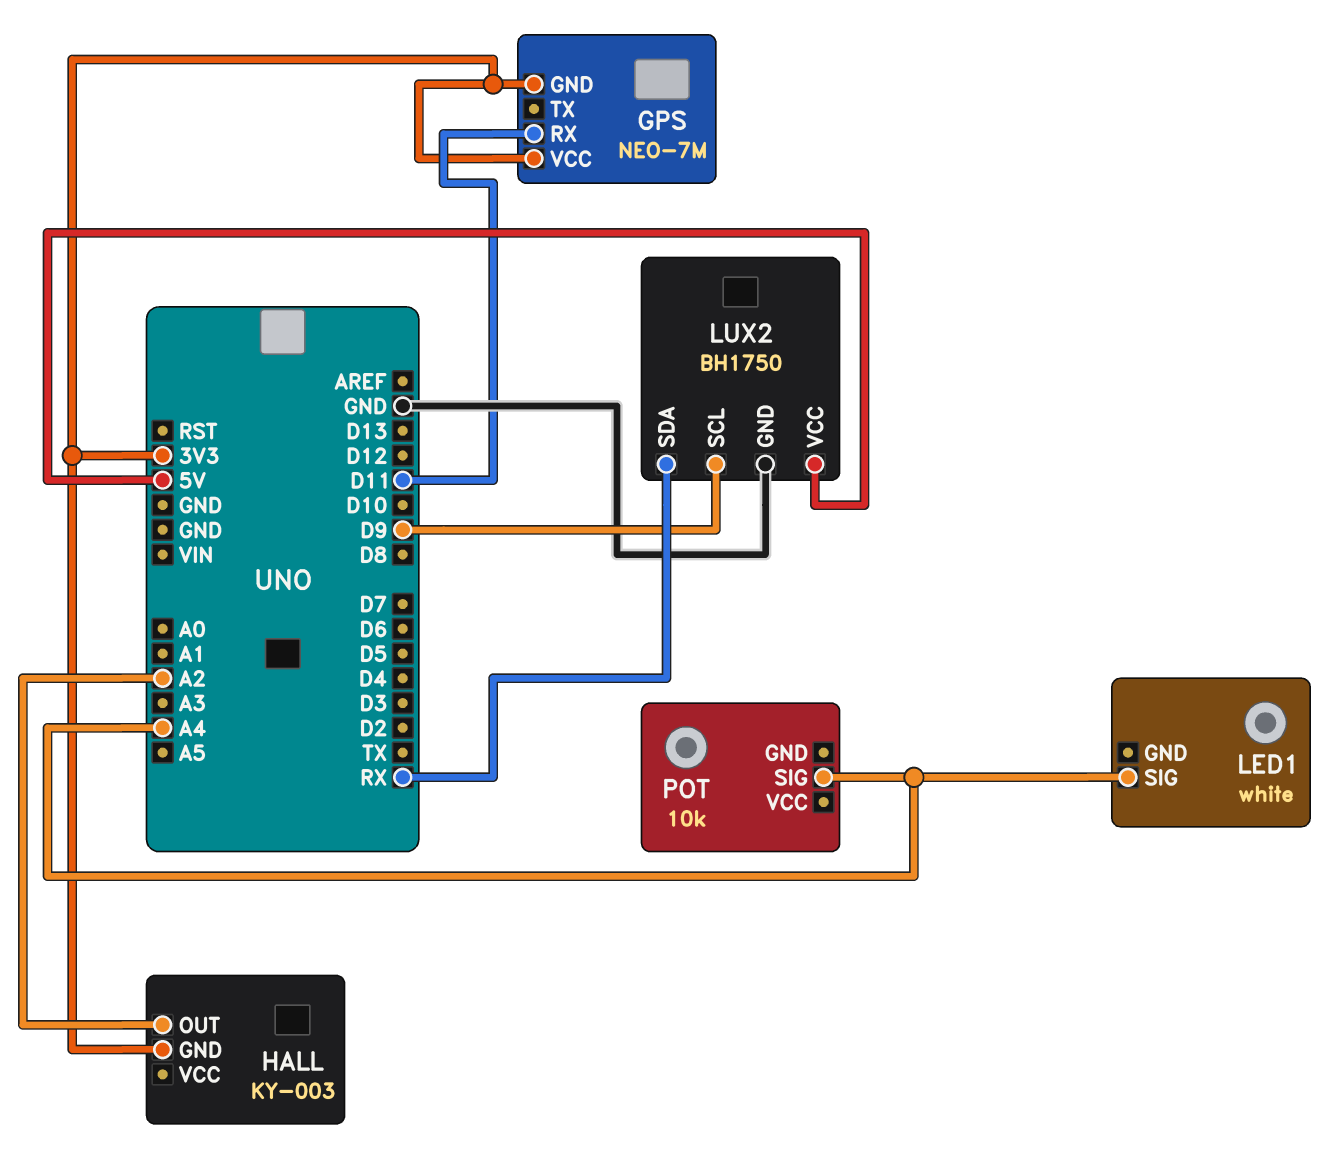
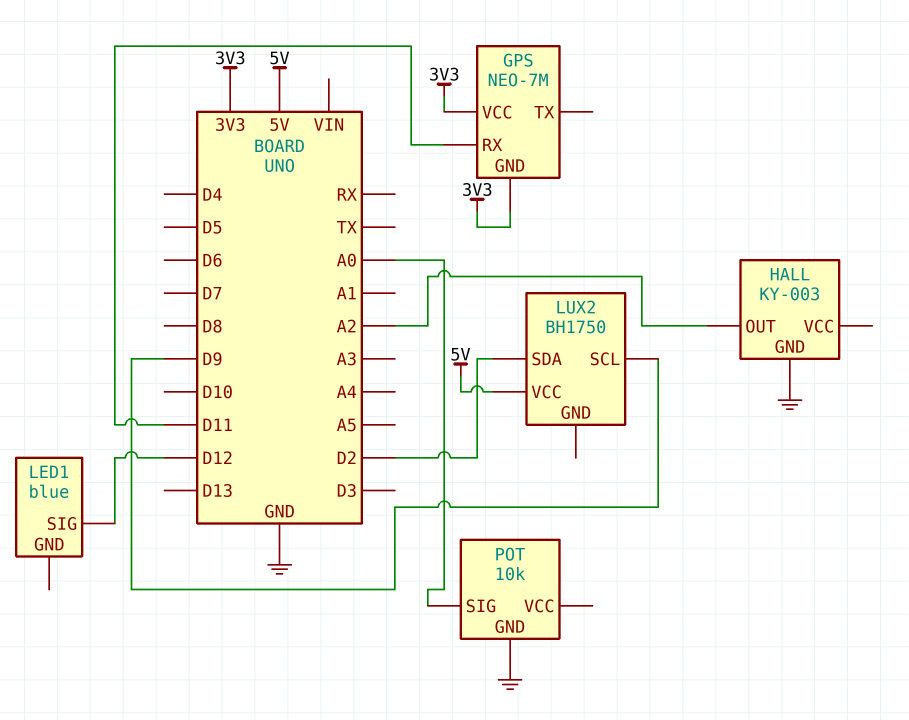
HALL pin GND: 3V3 -> GND
LED1: white -> blue
LED1 pin SIG: A4 -> D12
LUX2 pin GND: GND -> none
LUX2 pin SDA: RX -> D2
POT pin GND: none -> GND
POT pin SIG: A4 -> A0

